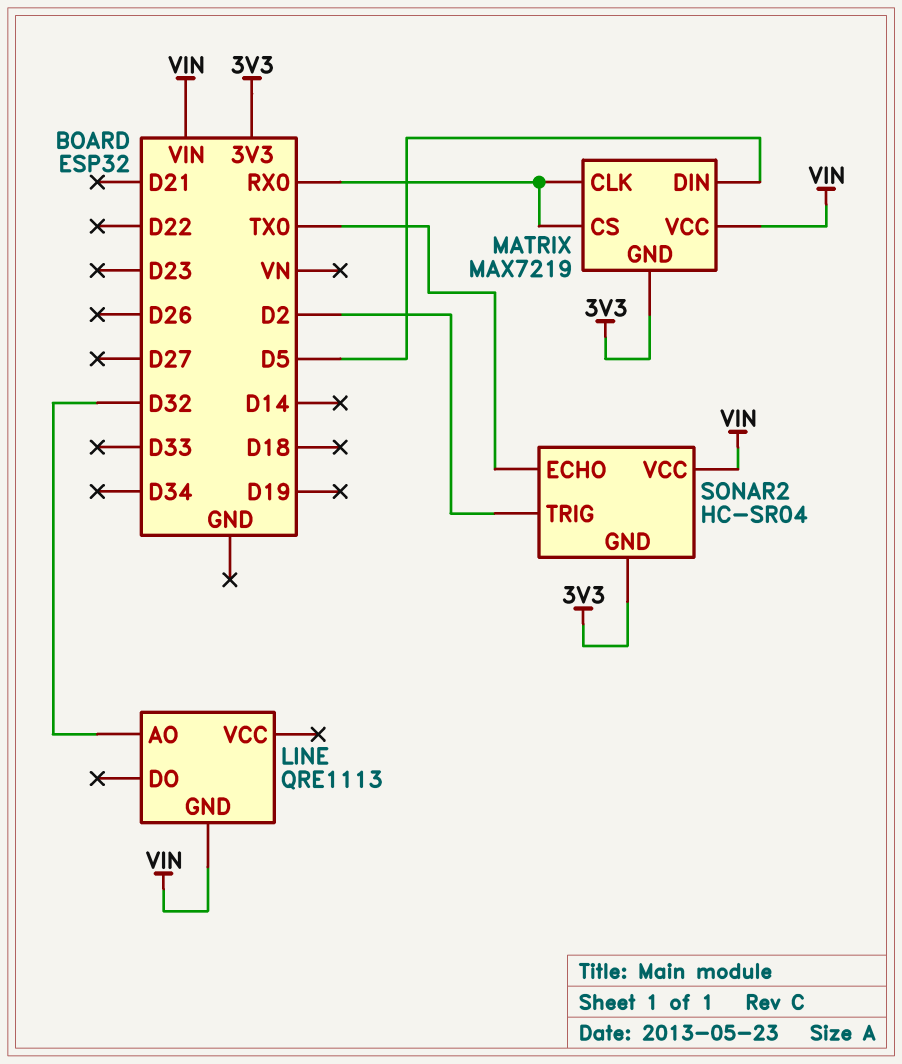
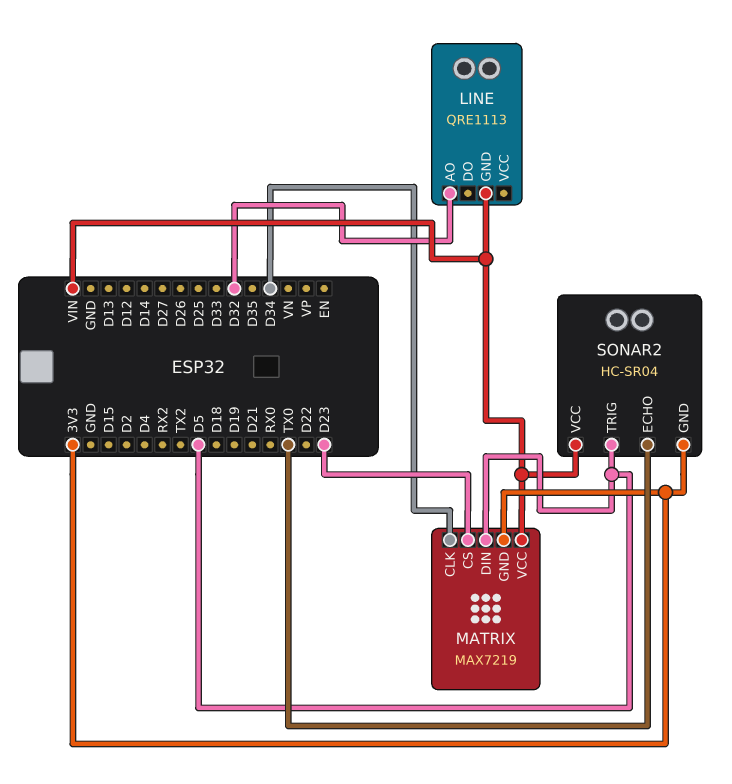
MATRIX pin CLK: RX0 -> D34
MATRIX pin CS: RX0 -> D23
SONAR2 pin TRIG: D2 -> D5

